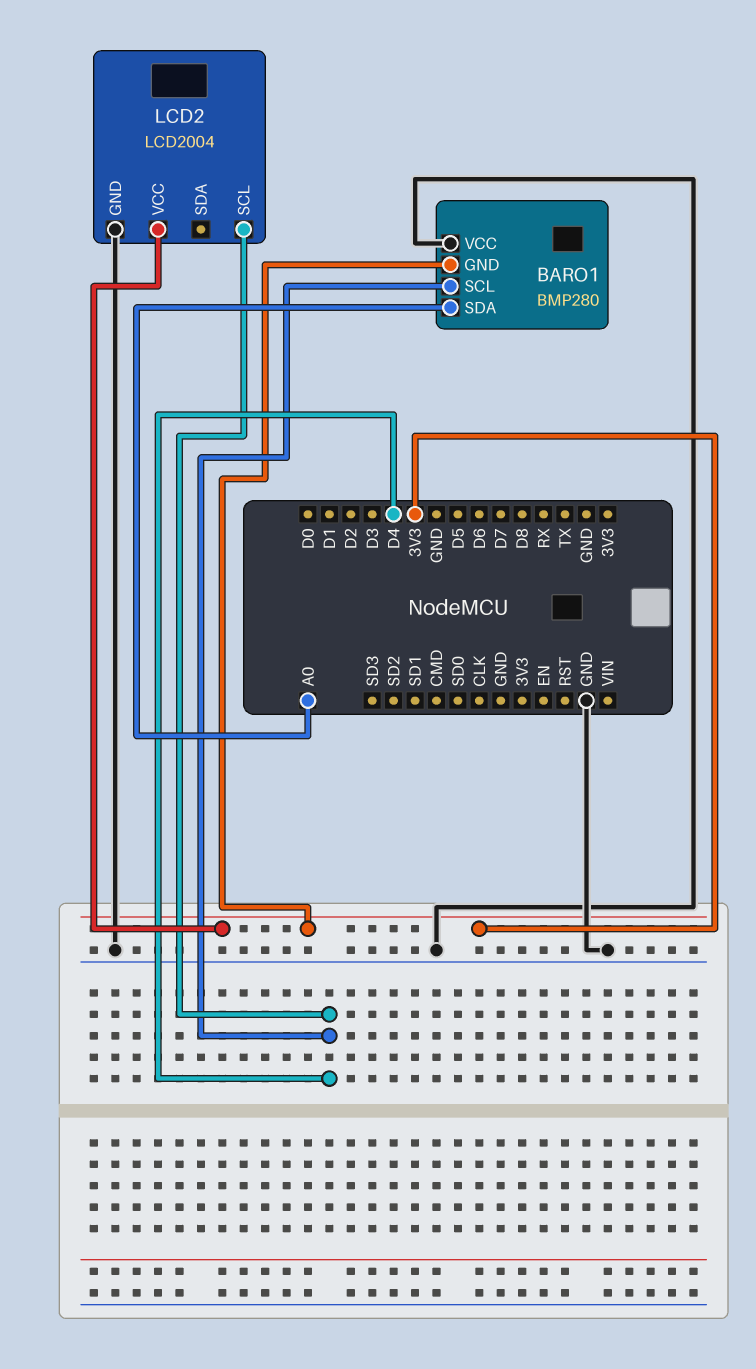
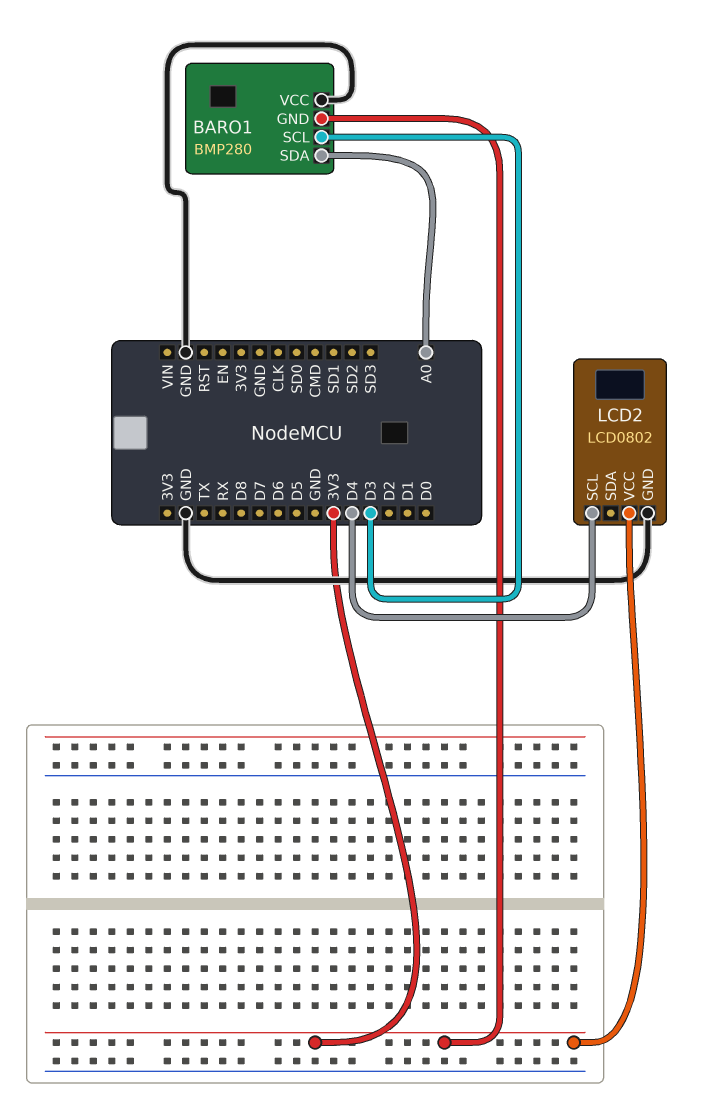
BARO1 pin SCL: D4 -> D3
LCD2: LCD2004 -> LCD0802

